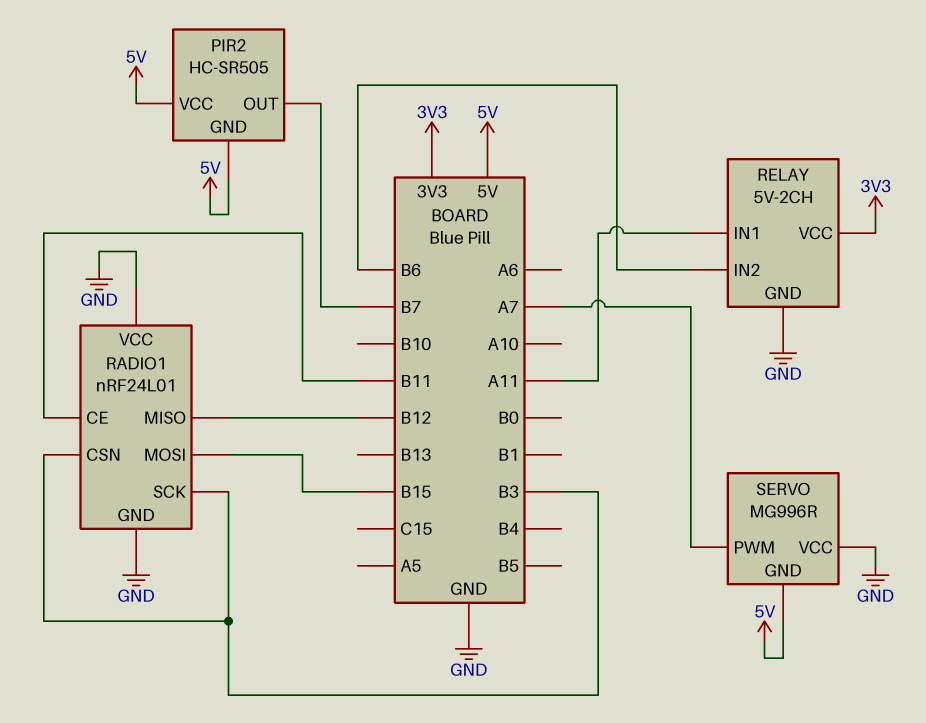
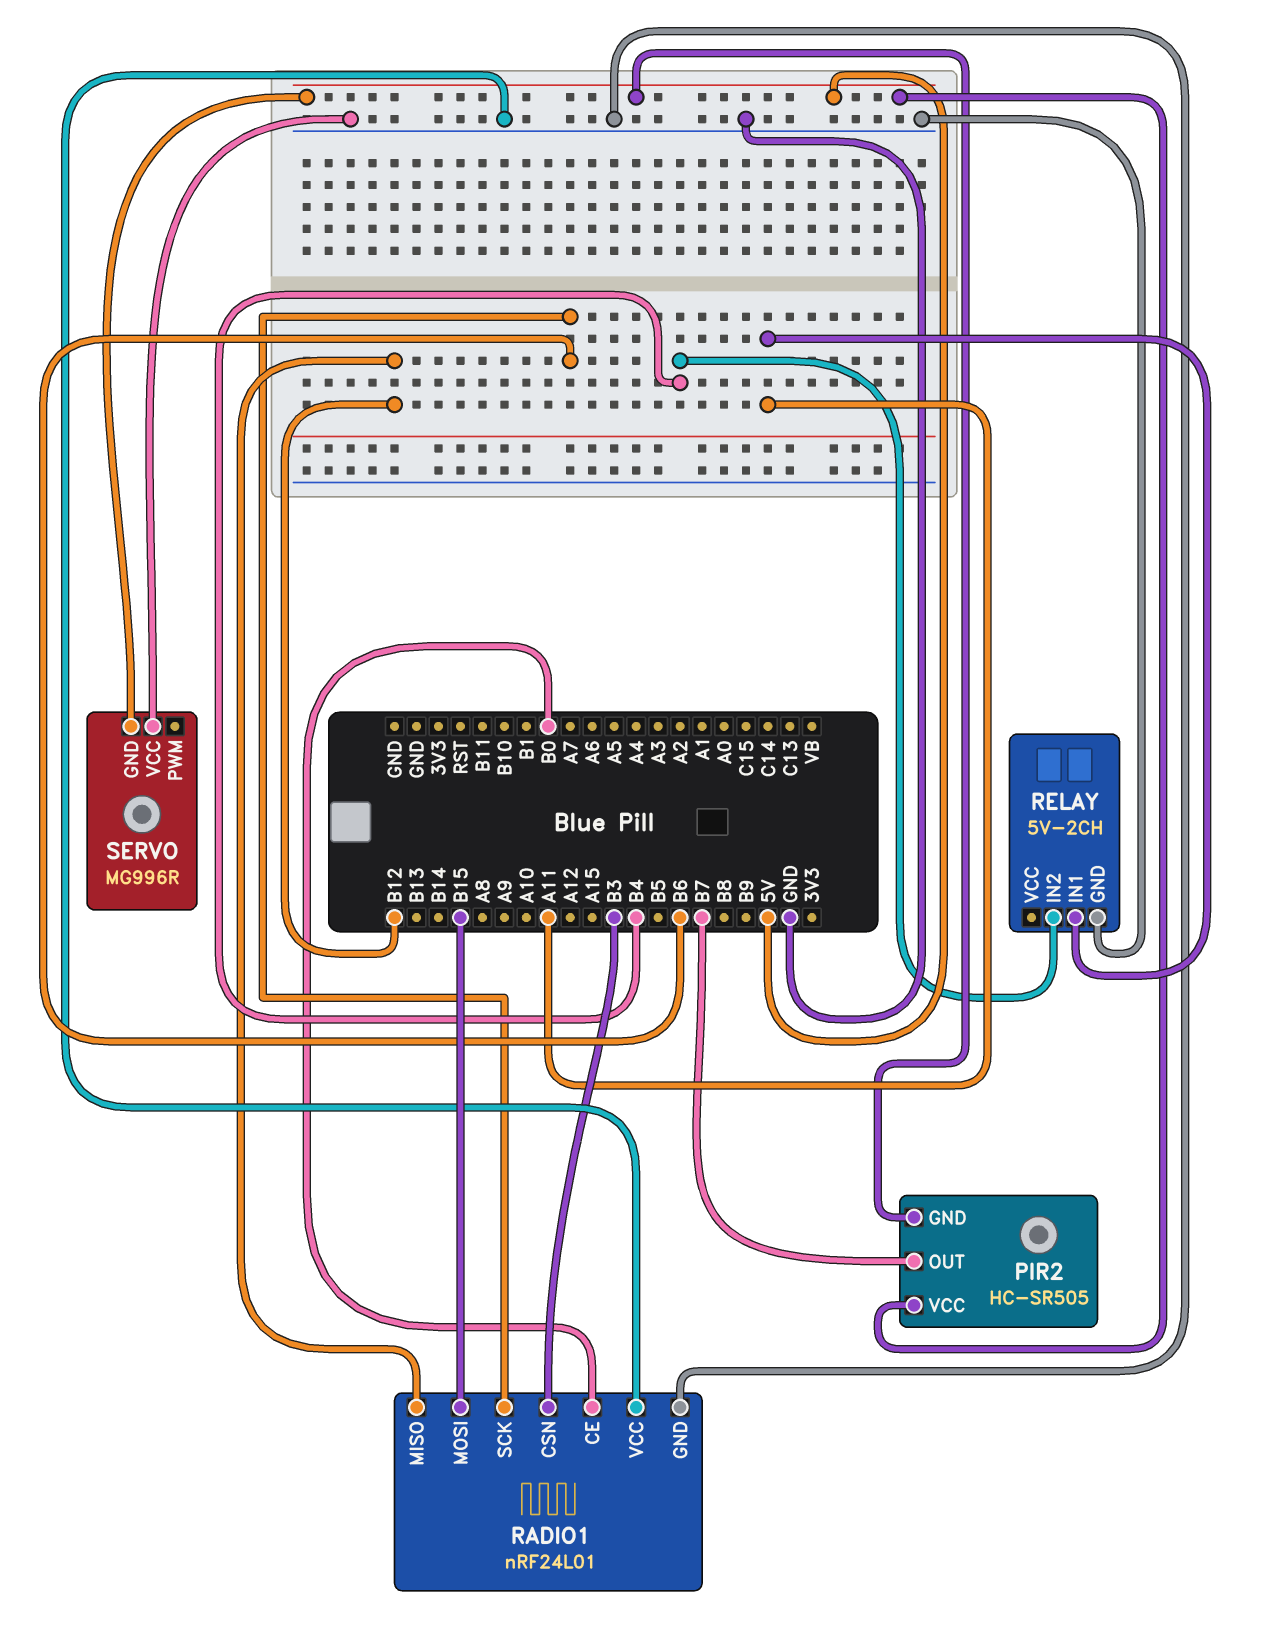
RADIO1 pin CE: B11 -> B0
RADIO1 pin SCK: B3 -> B6
RELAY pin IN2: B6 -> B4
RELAY pin VCC: 3V3 -> none
SERVO pin PWM: A7 -> none

